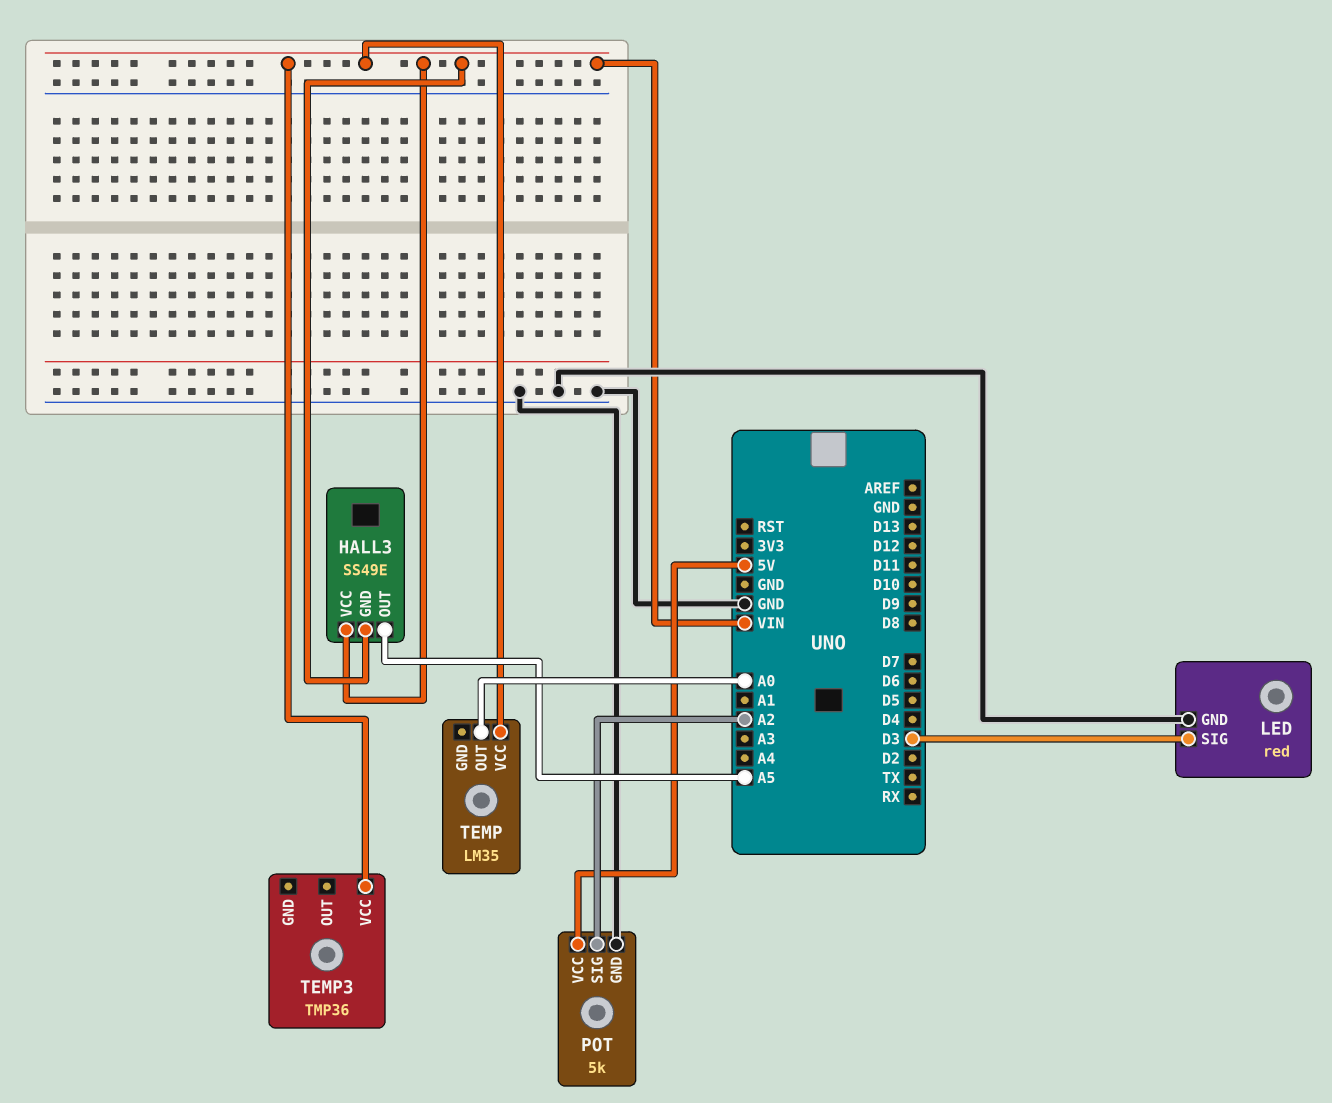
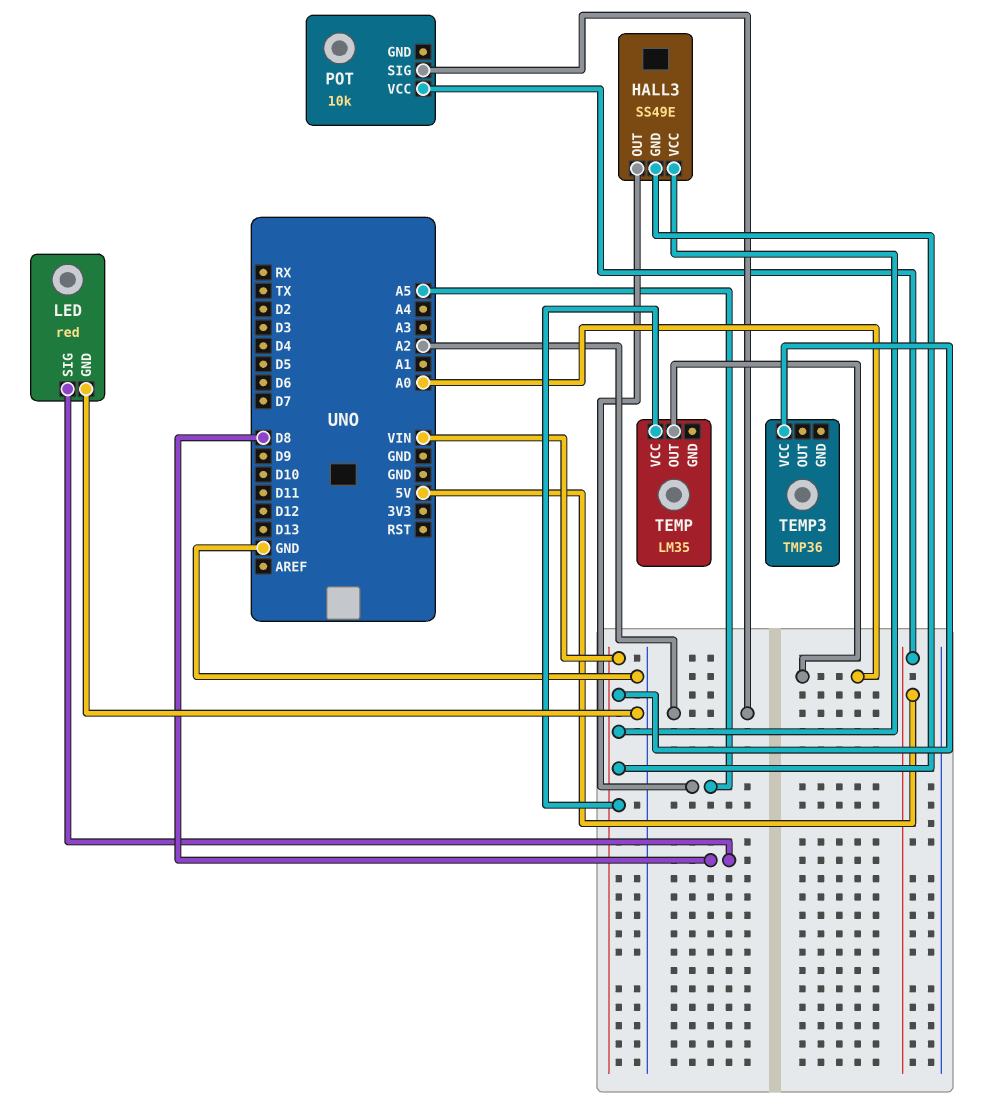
LED pin SIG: D3 -> D8
POT: 5k -> 10k
POT pin GND: GND -> none

